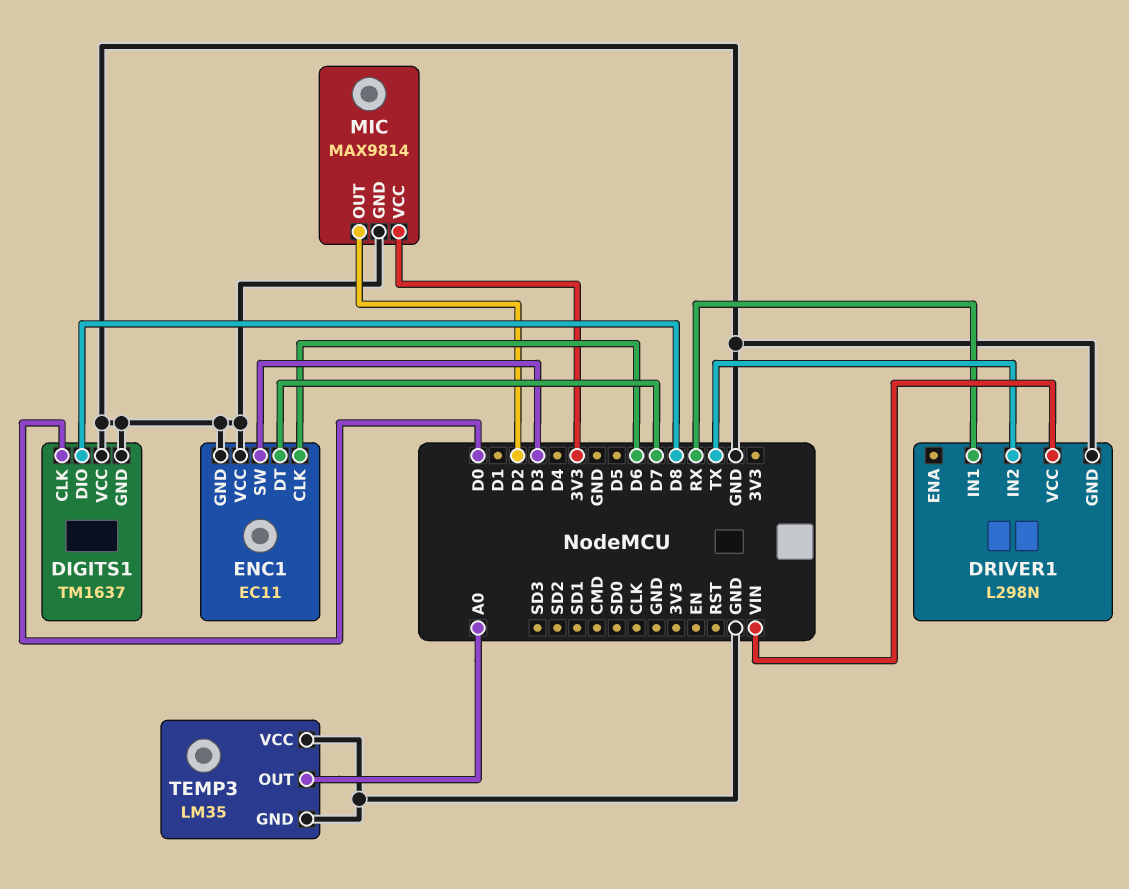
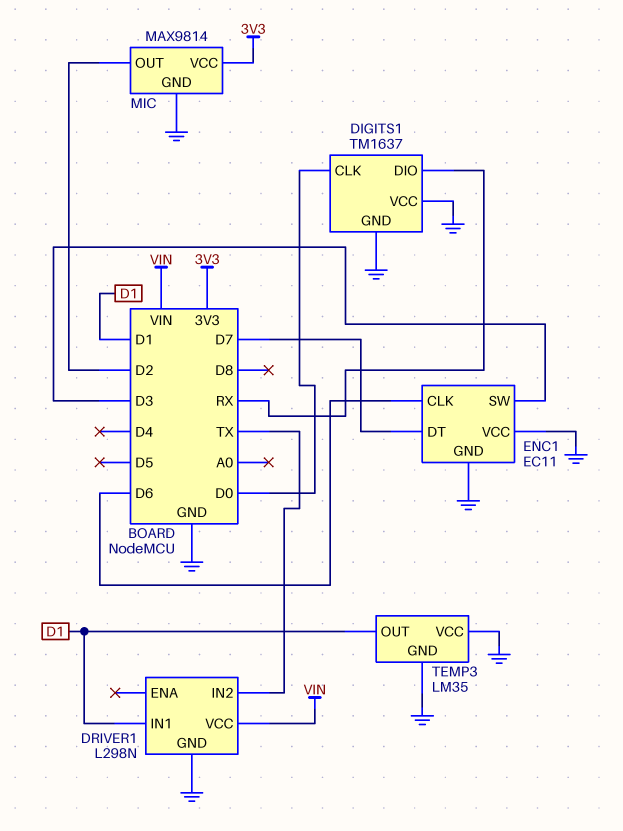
DIGITS1 pin DIO: D8 -> RX
DRIVER1 pin IN1: RX -> D1
TEMP3 pin OUT: A0 -> D1

